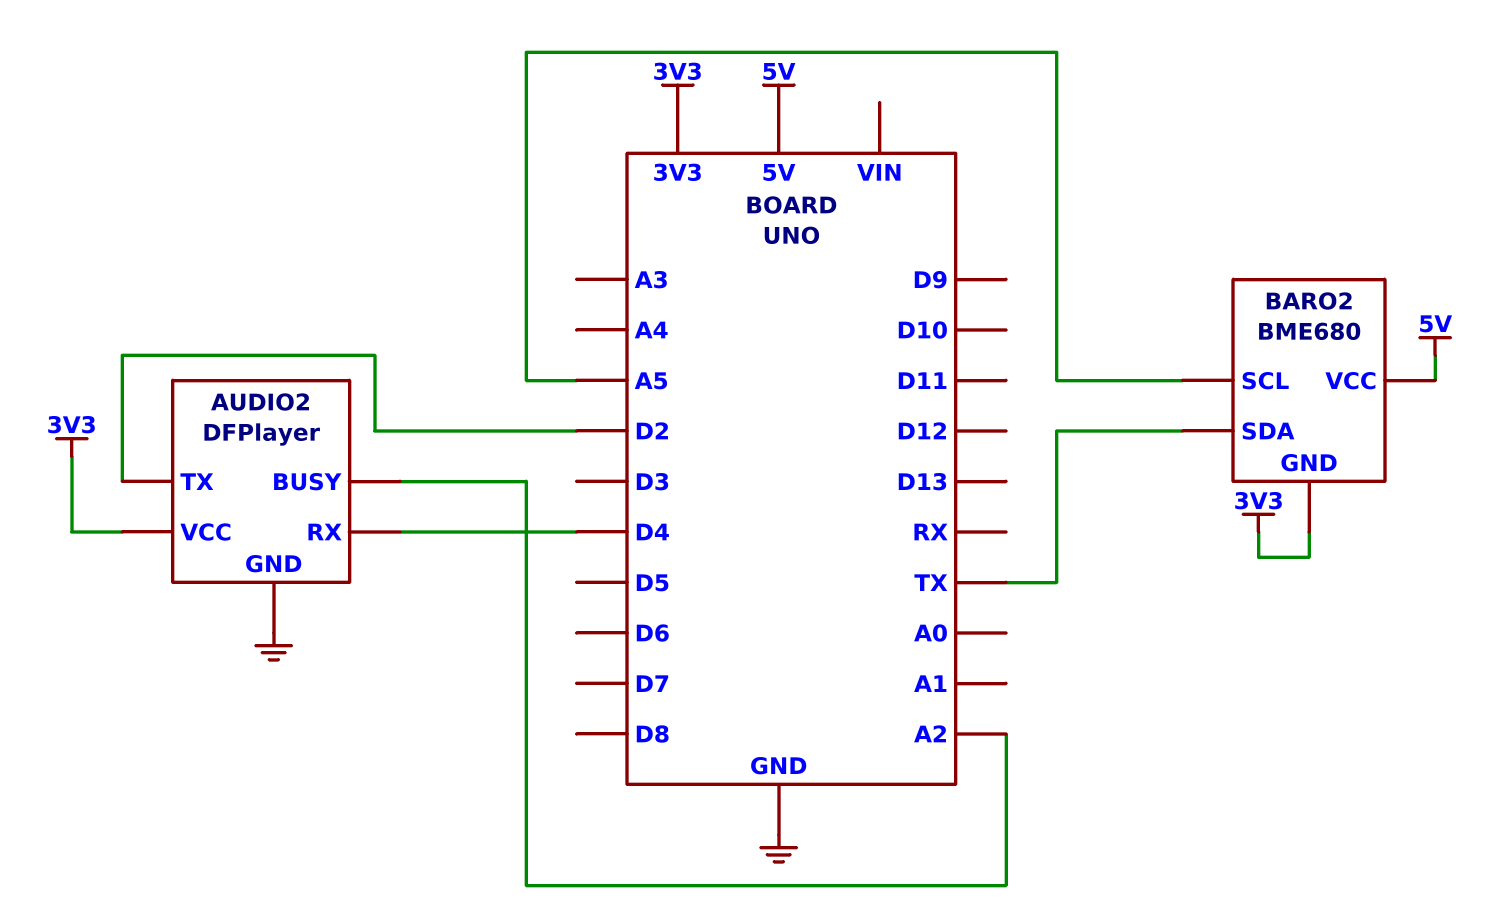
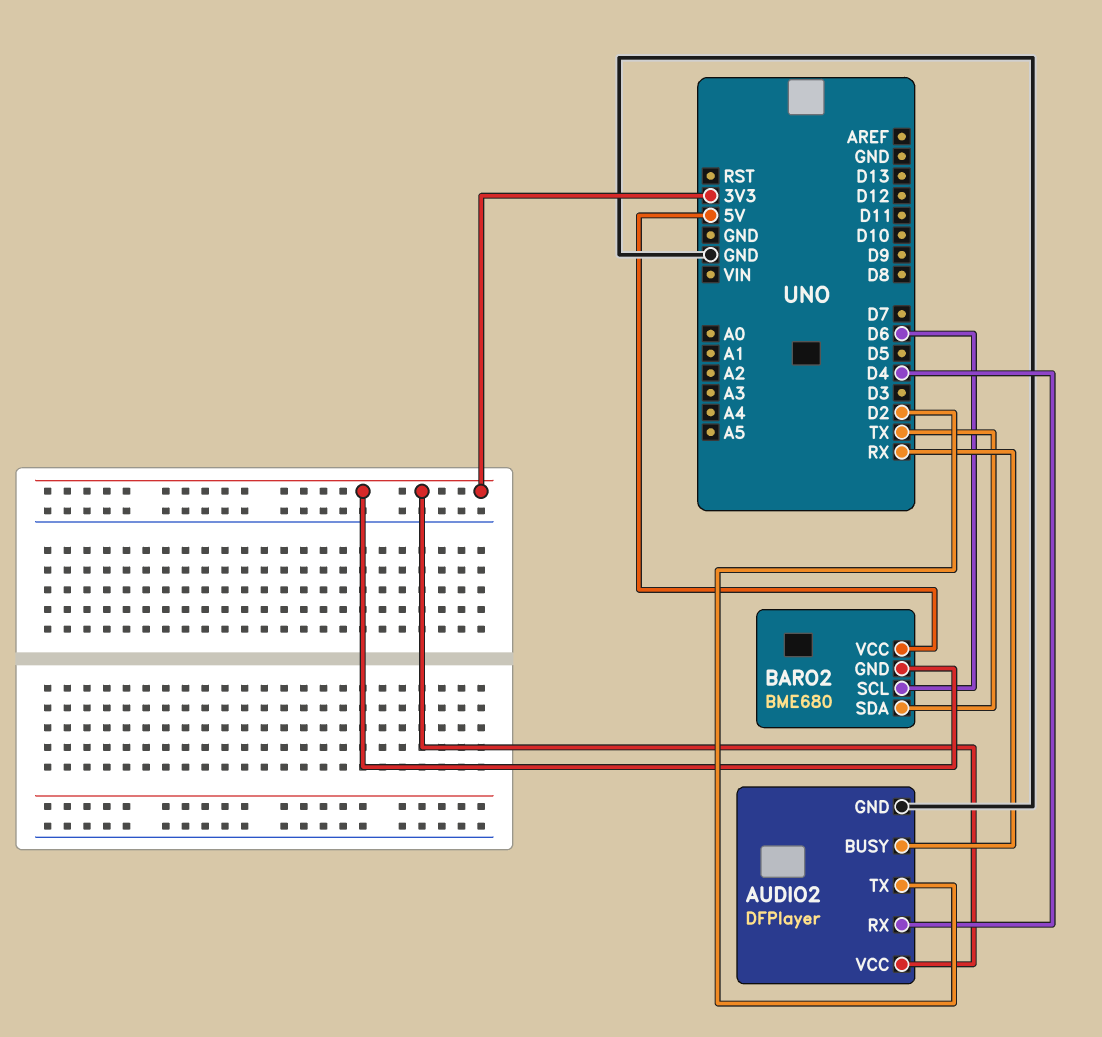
AUDIO2 pin BUSY: A2 -> RX
BARO2 pin SCL: A5 -> D6

